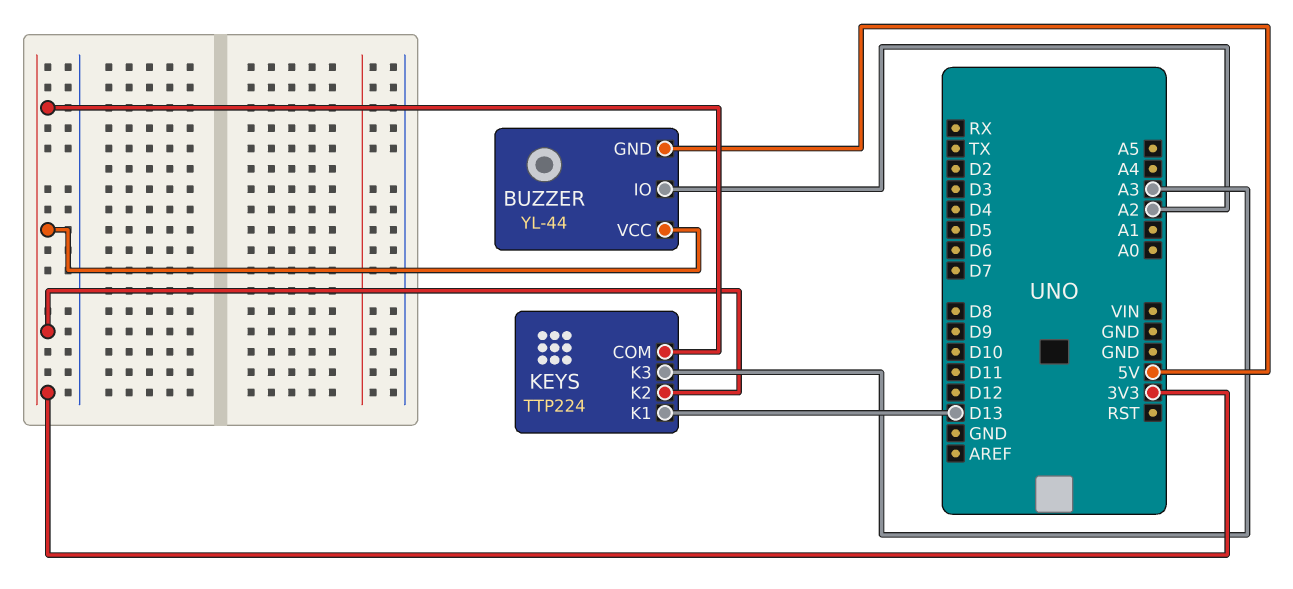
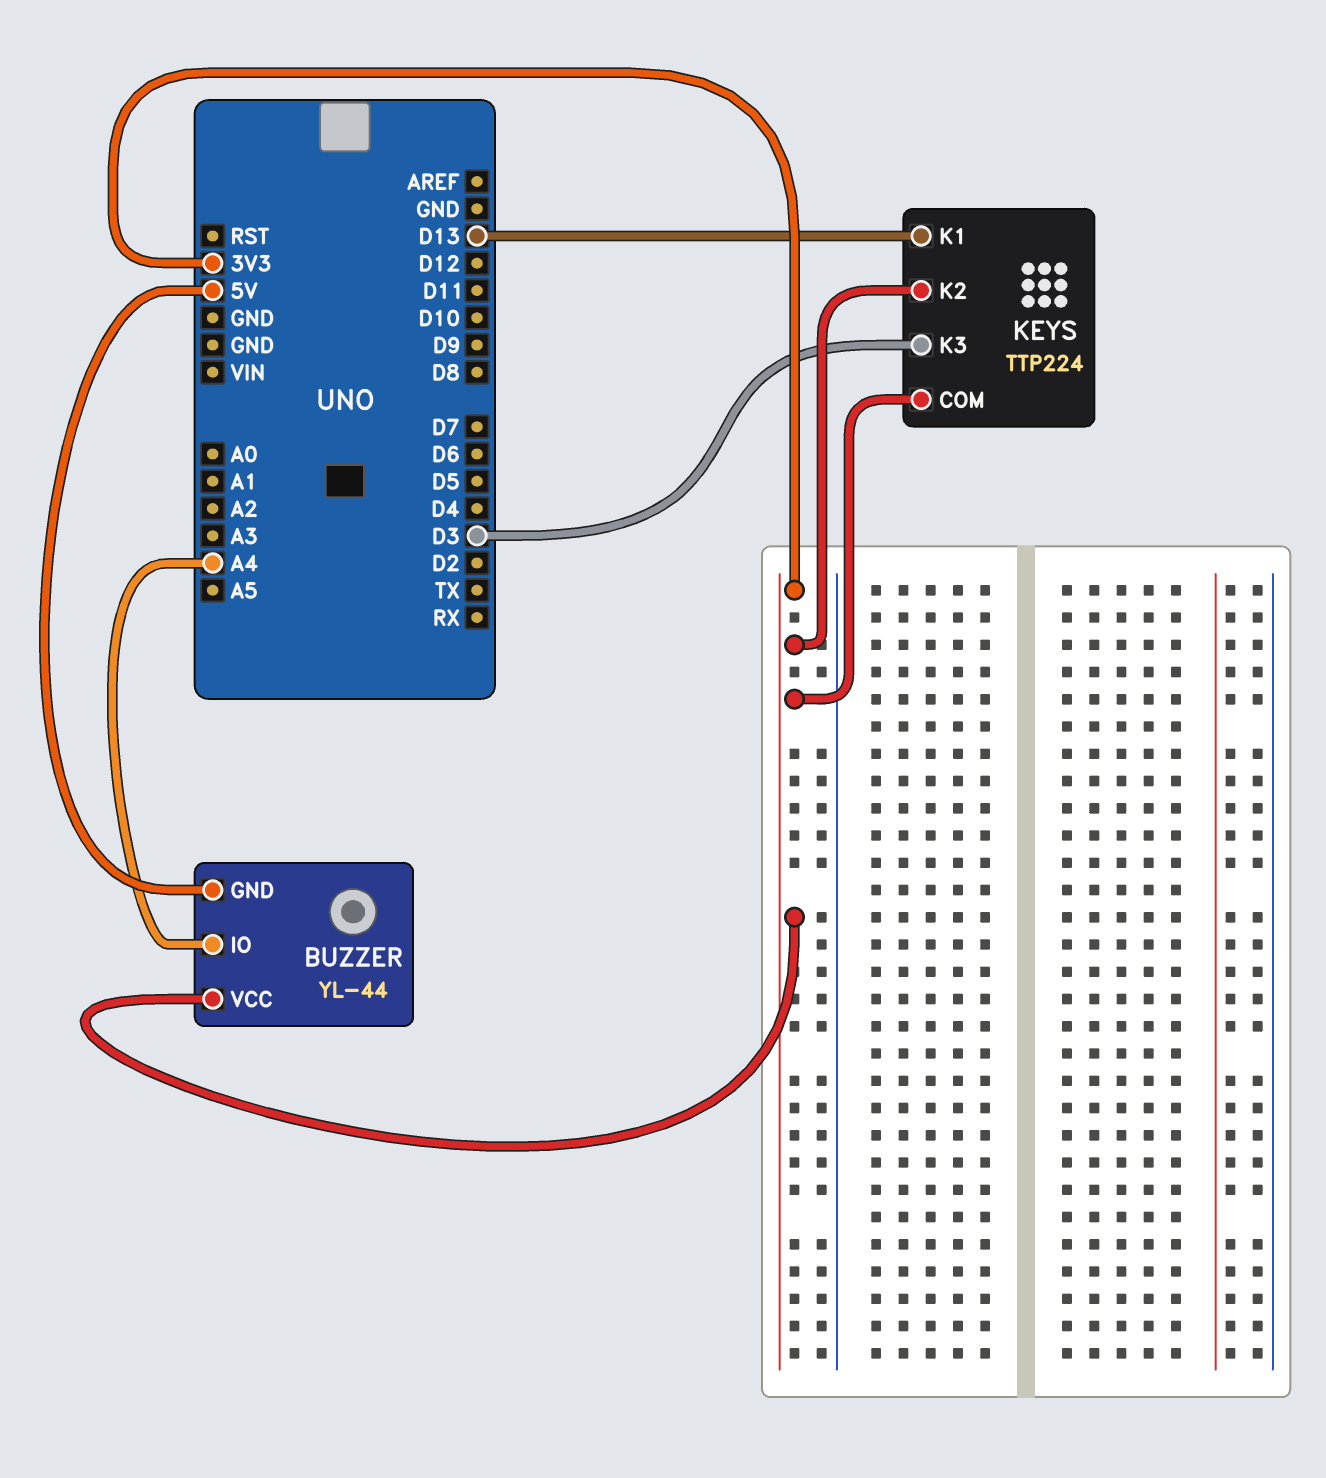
BUZZER pin IO: A2 -> A4
KEYS pin K3: A3 -> D3

